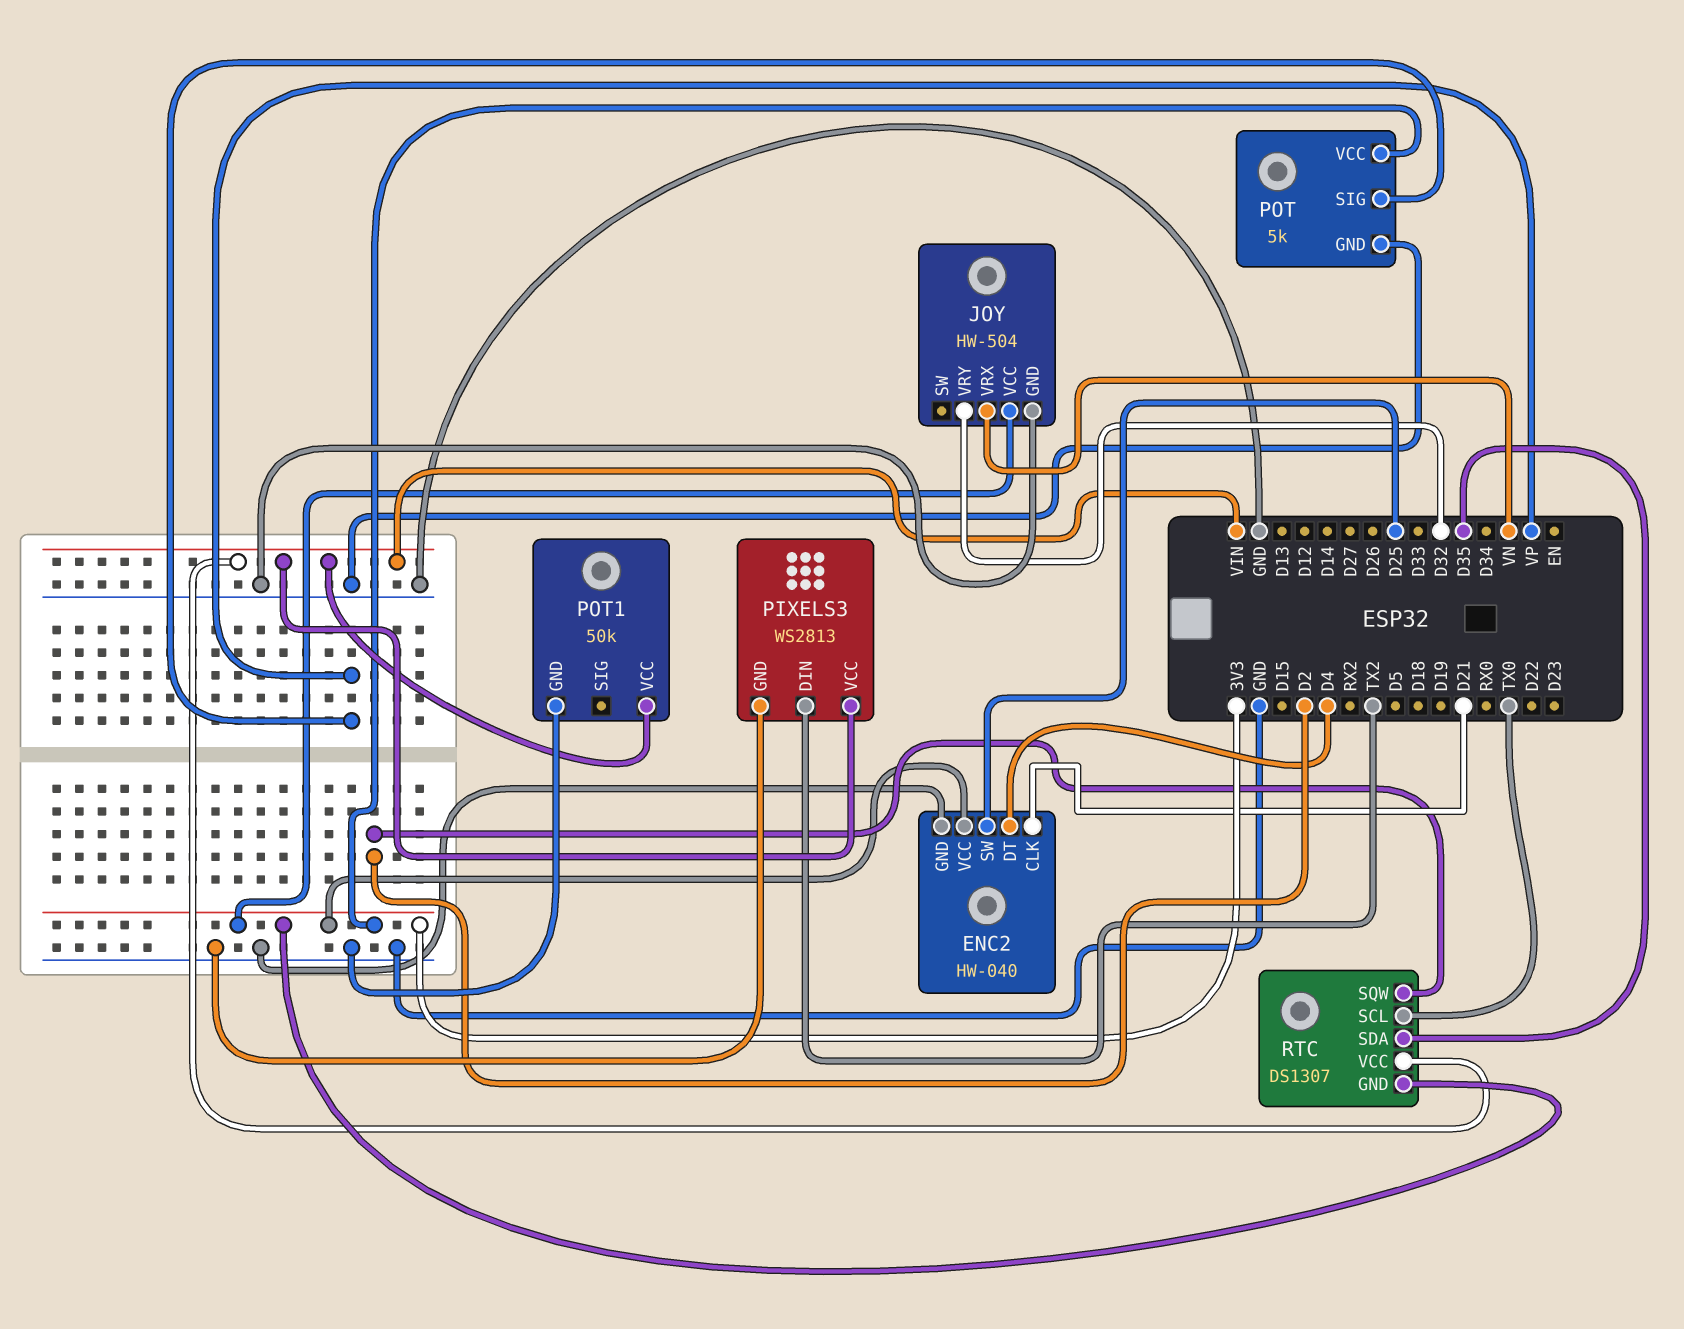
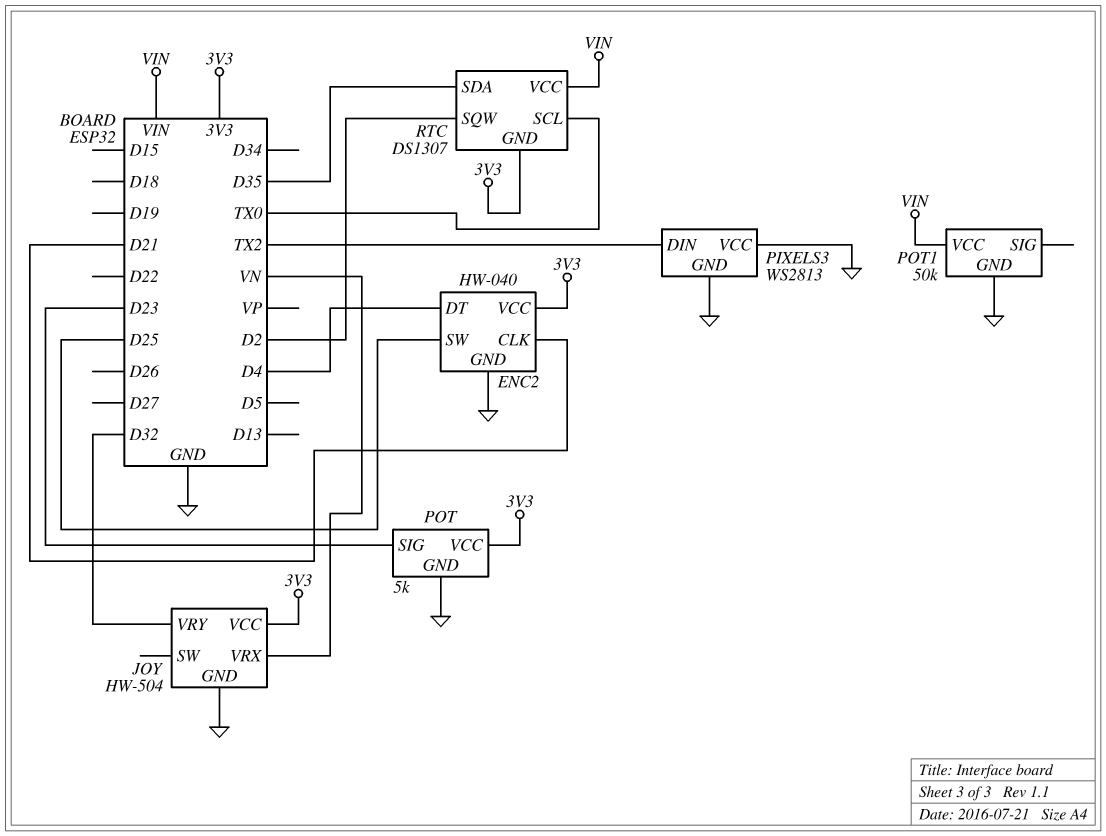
PIXELS3 pin VCC: VIN -> GND
POT pin SIG: VP -> D23

